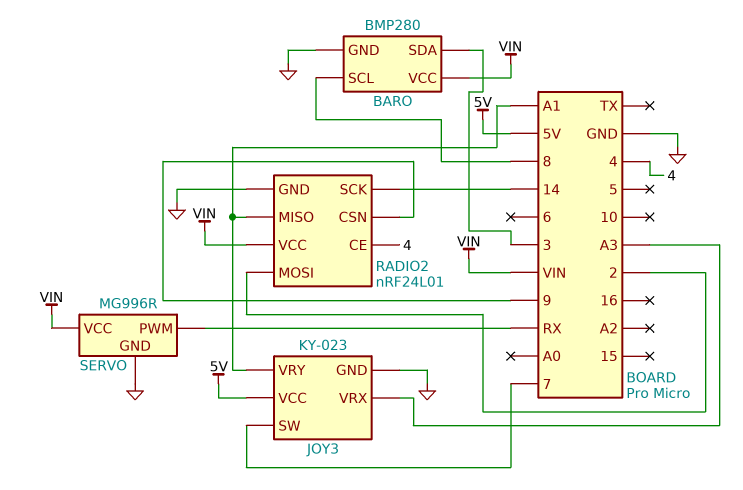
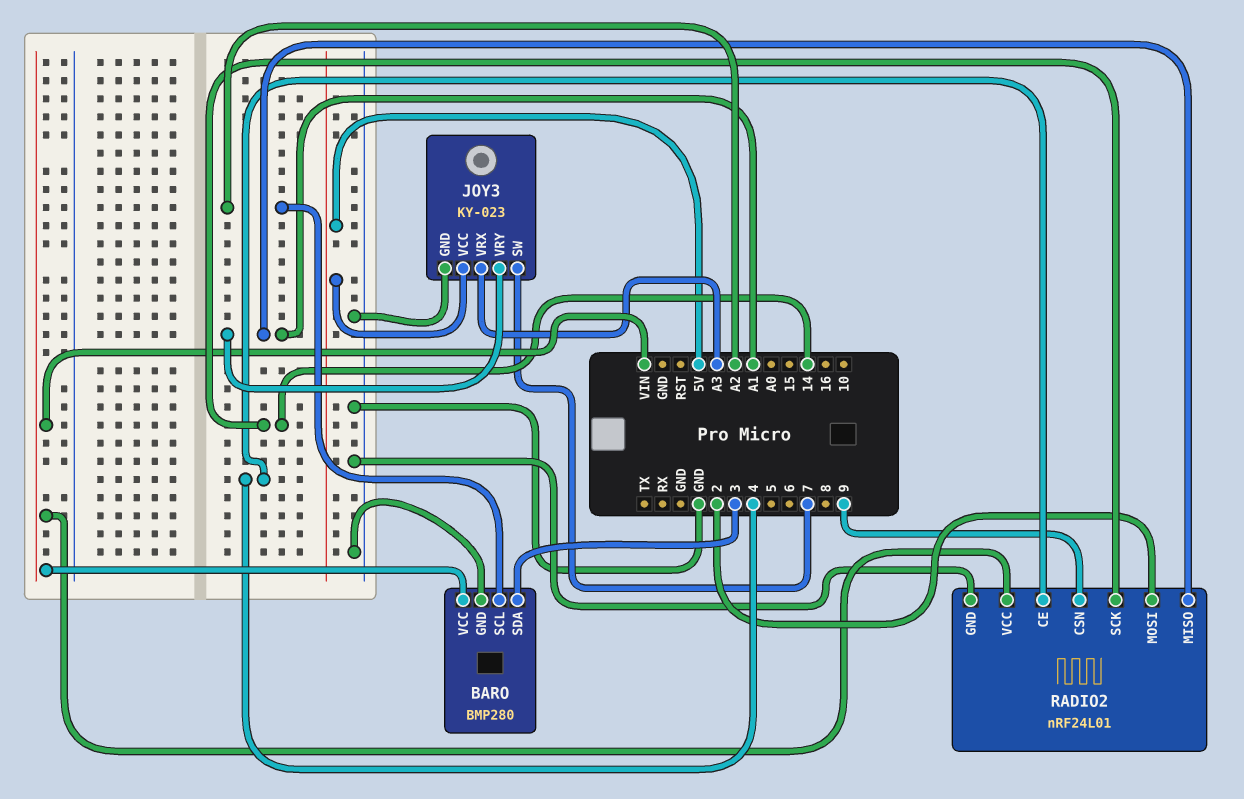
BARO pin SCL: 8 -> A2
SERVO: MG996R -> none
SERVO pin GND: GND -> none
SERVO pin PWM: RX -> none
SERVO pin VCC: VIN -> none

